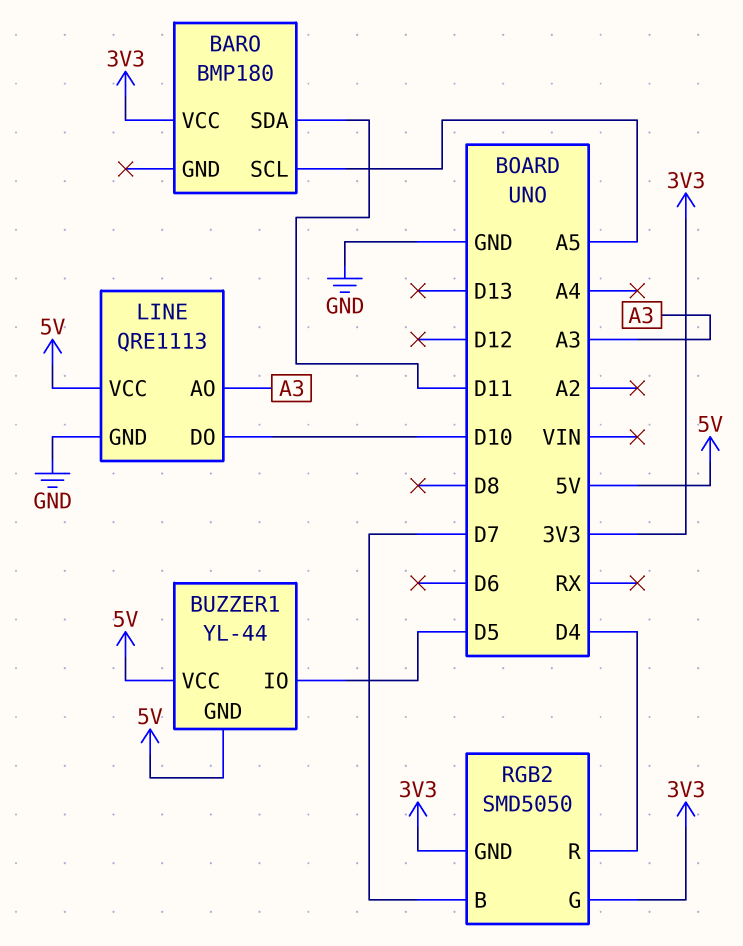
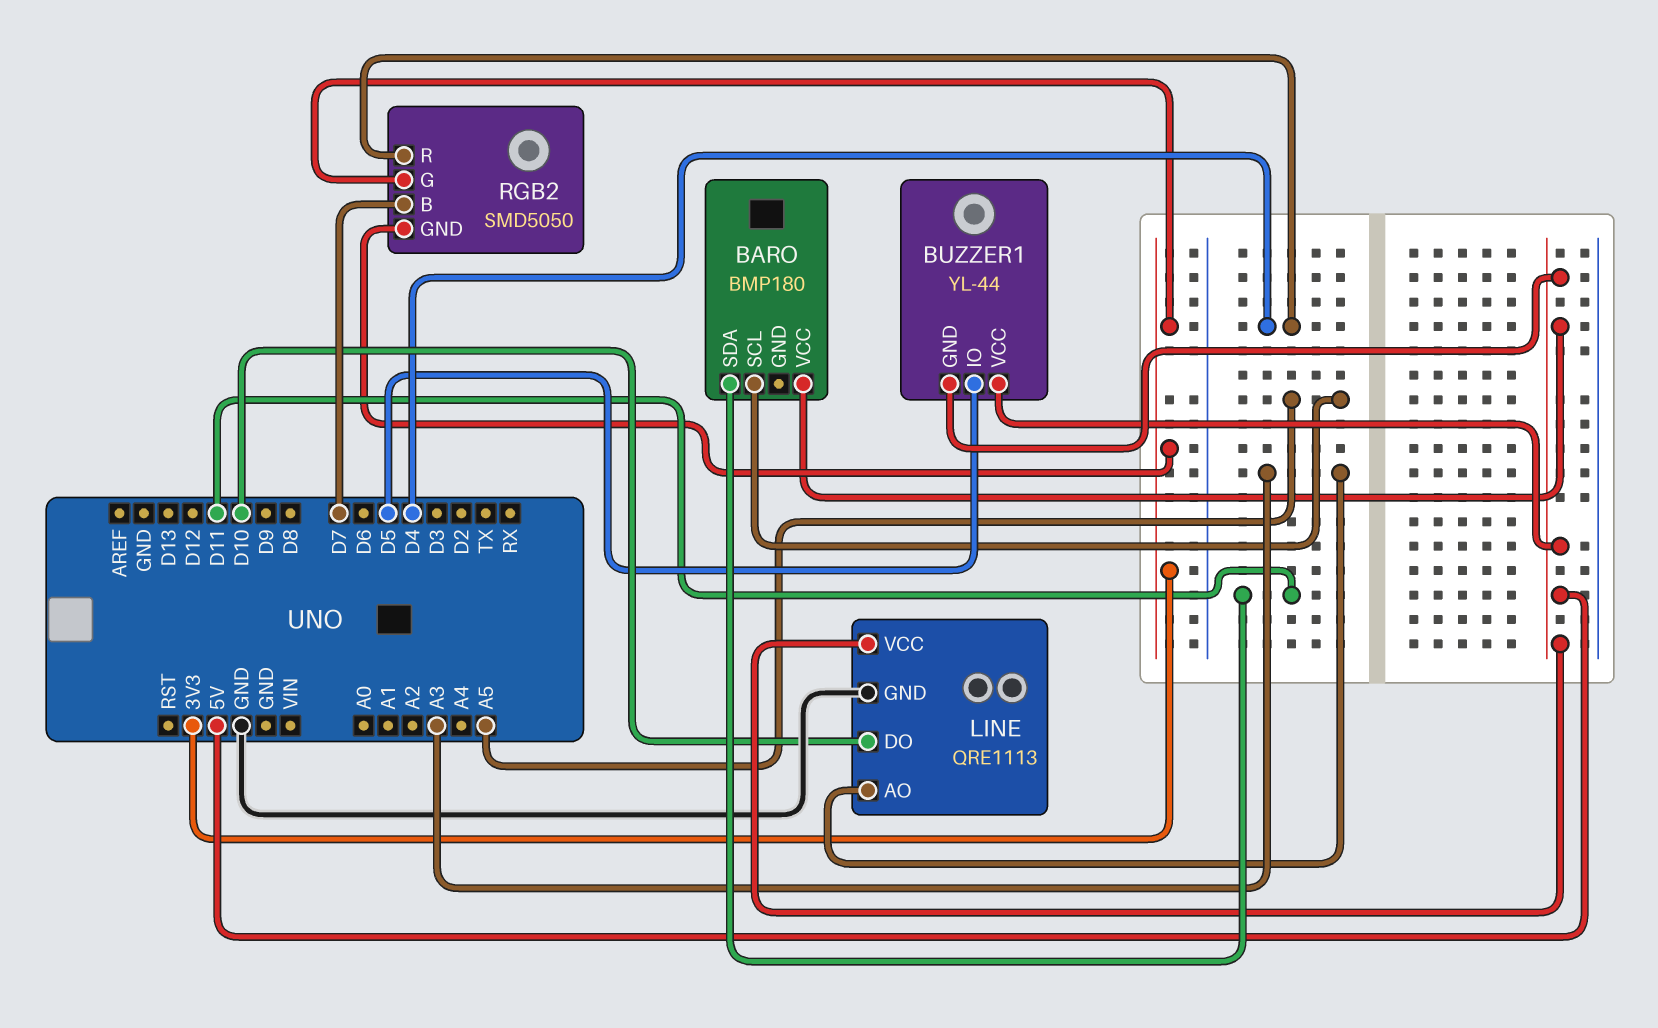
BARO pin VCC: 3V3 -> 5V

